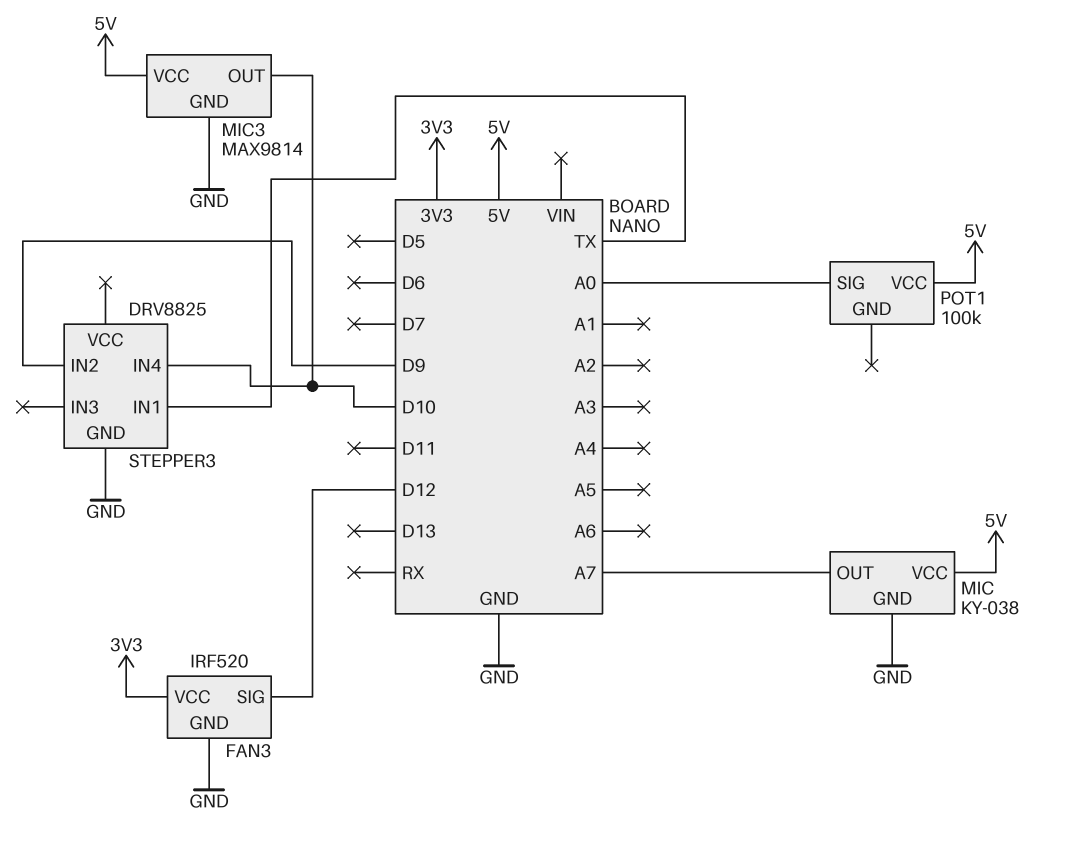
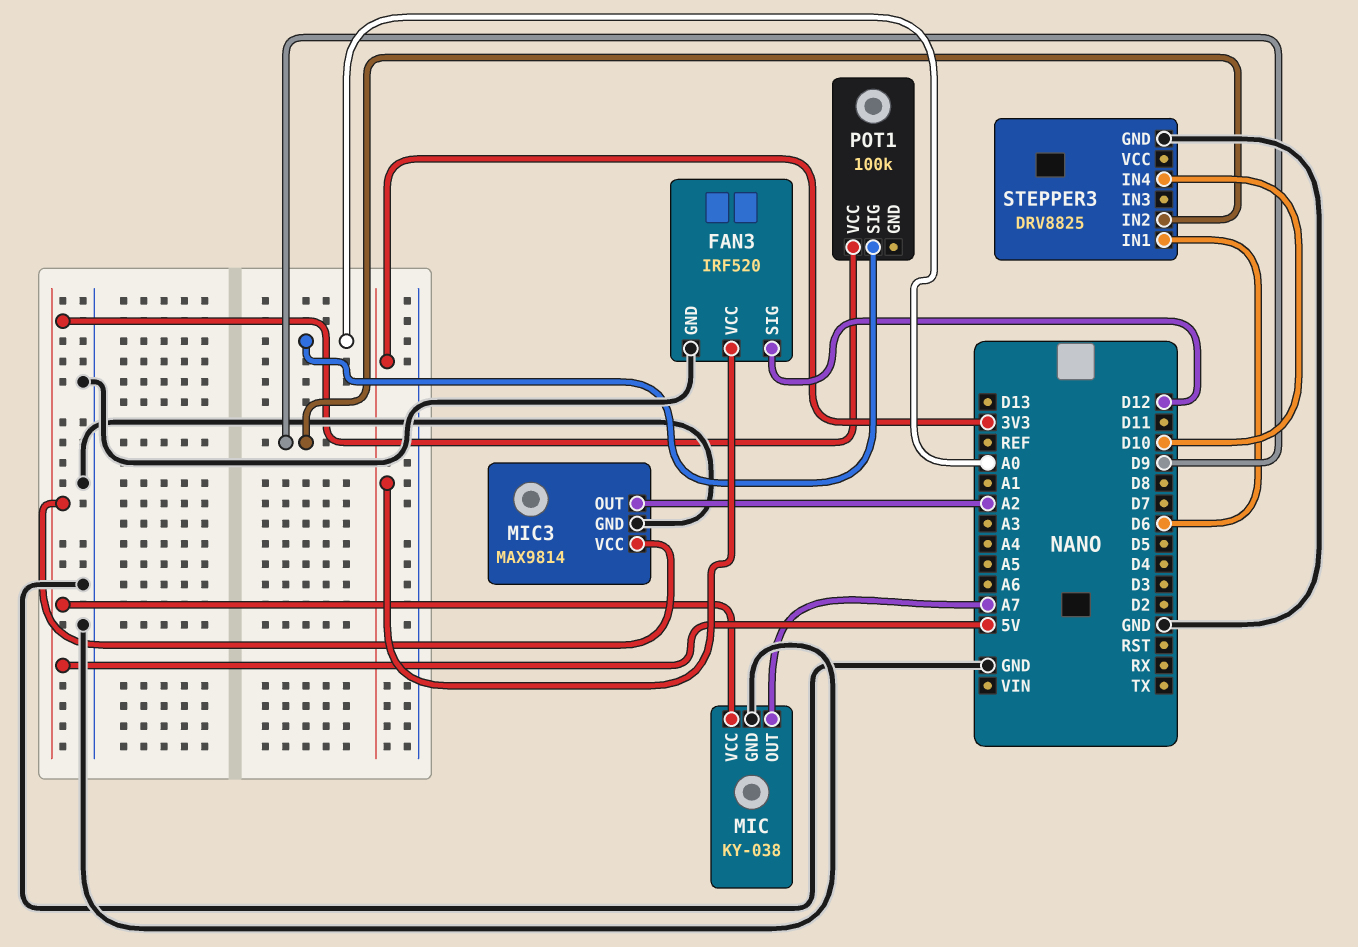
MIC3 pin OUT: D10 -> A2
STEPPER3 pin IN1: TX -> D6

